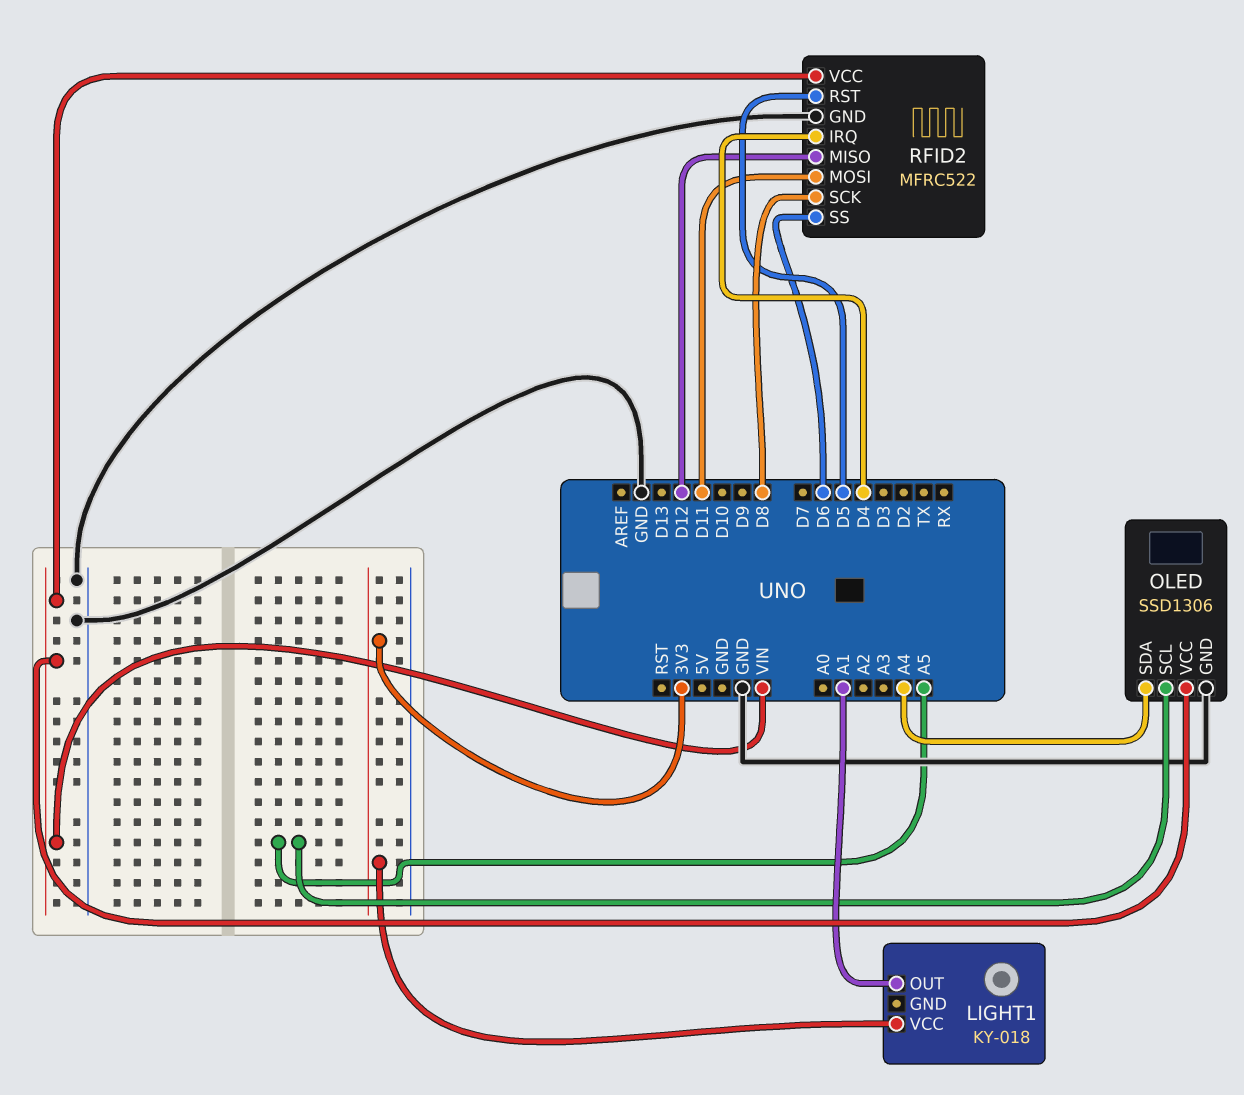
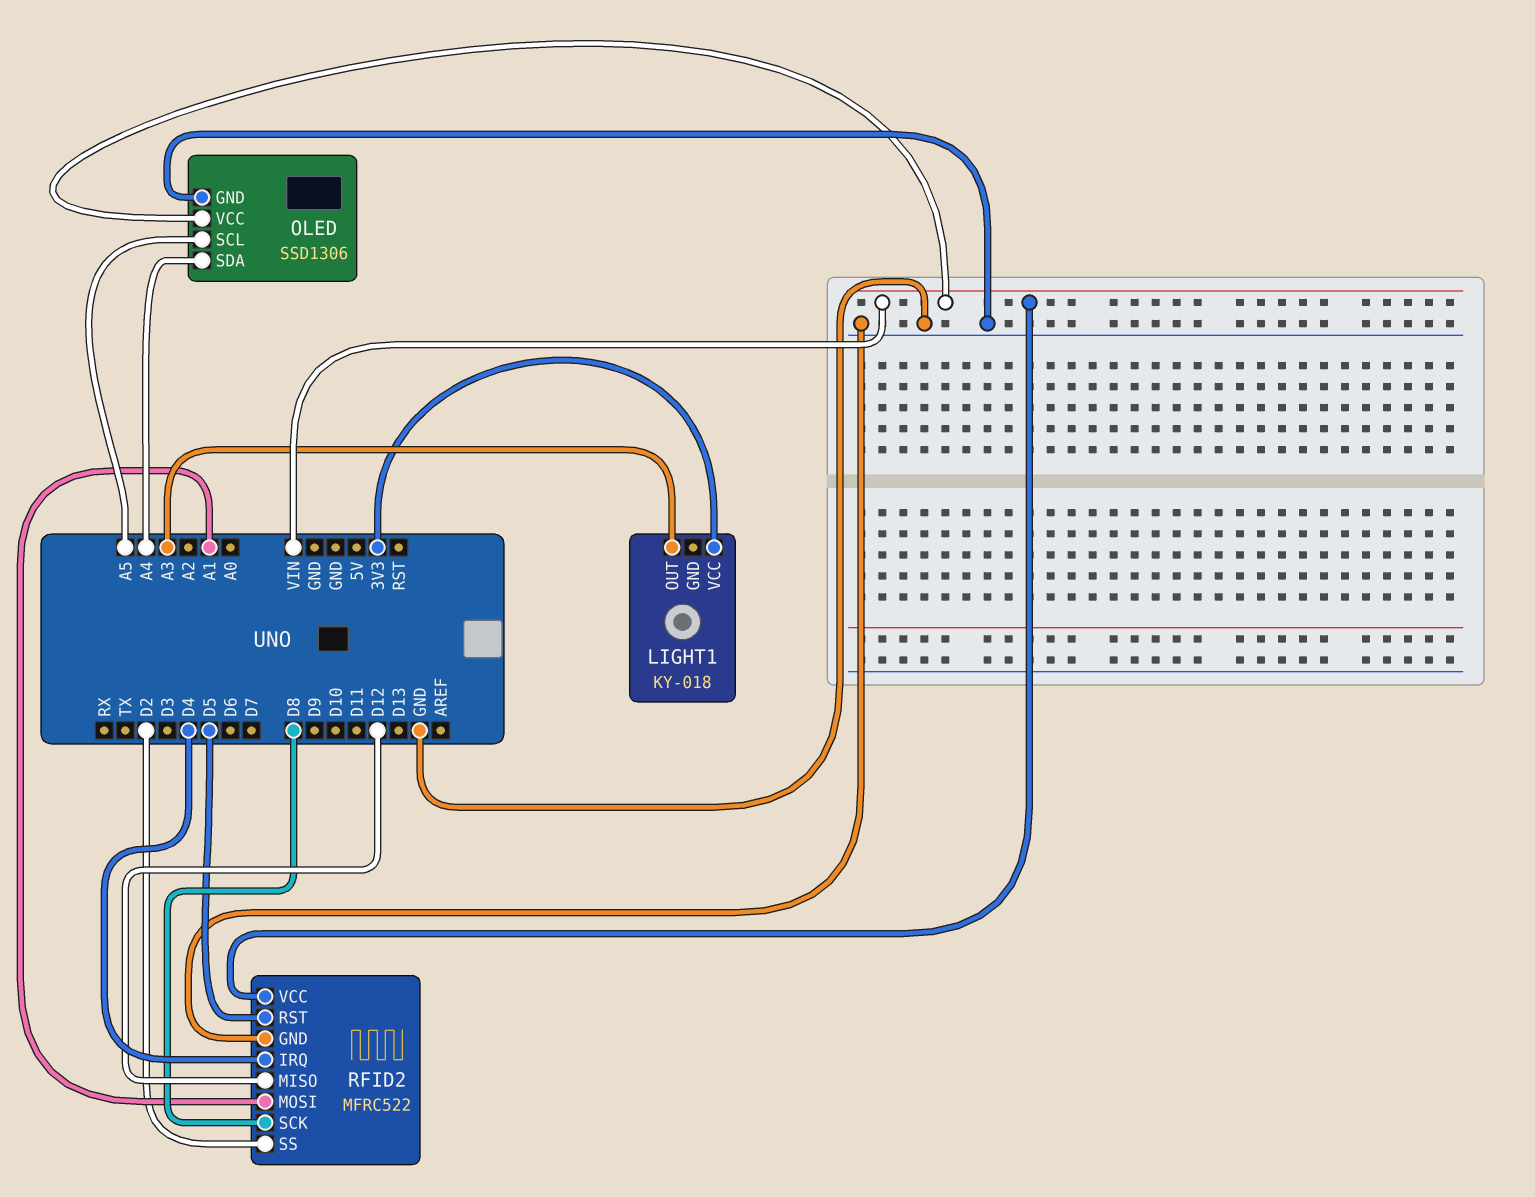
LIGHT1 pin OUT: A1 -> A3
RFID2 pin MOSI: D11 -> A1
RFID2 pin SS: D6 -> D2

